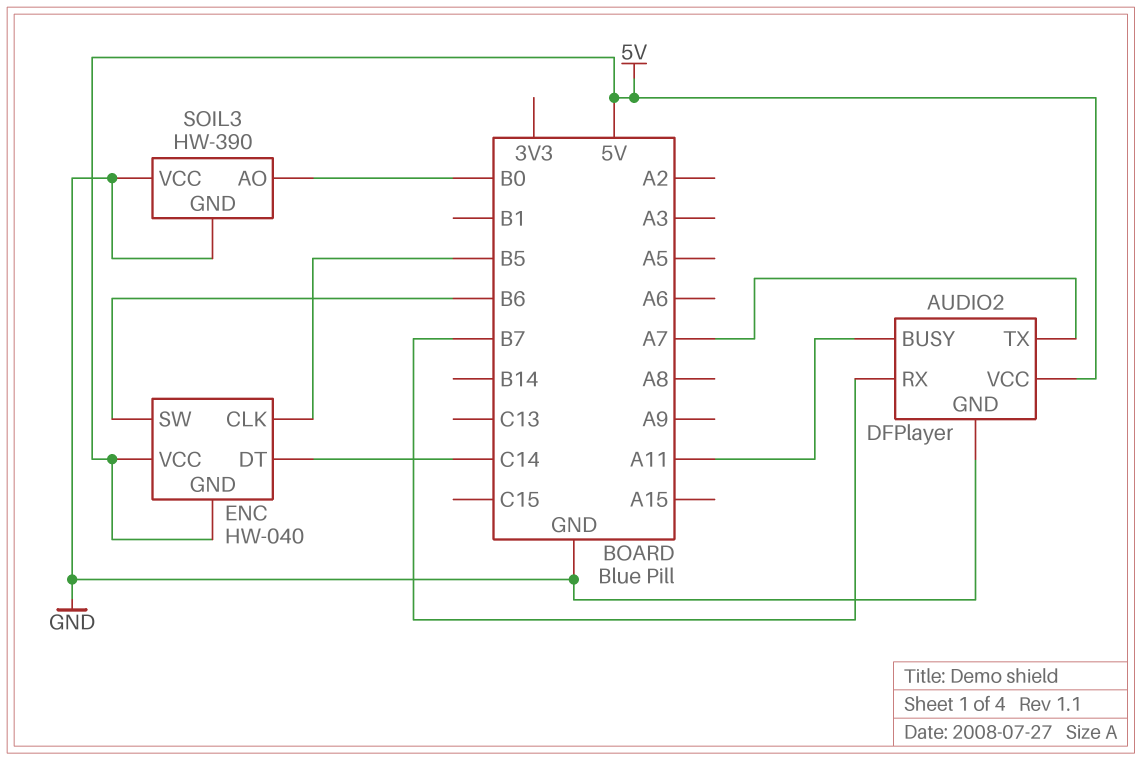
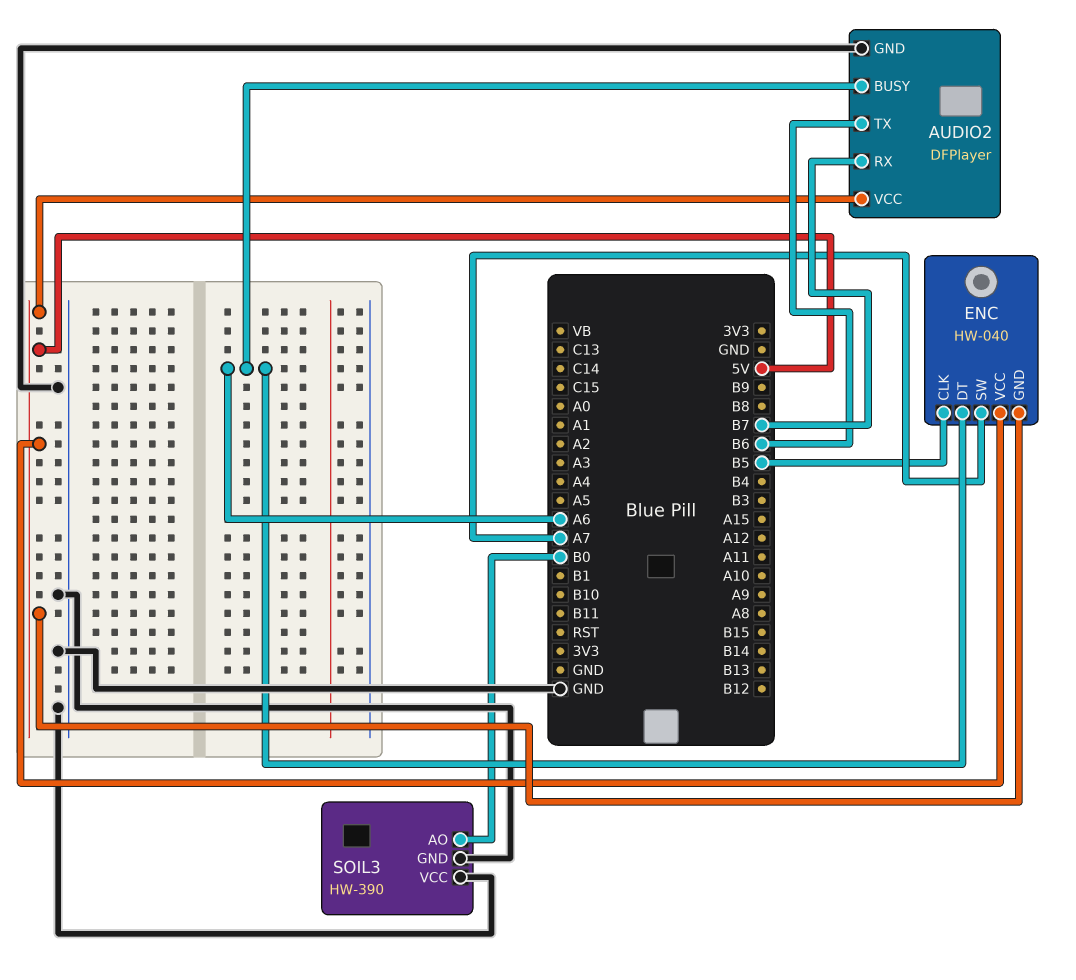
AUDIO2 pin BUSY: A11 -> A6
AUDIO2 pin TX: A7 -> B6
ENC pin DT: C14 -> A6
ENC pin SW: B6 -> A7

